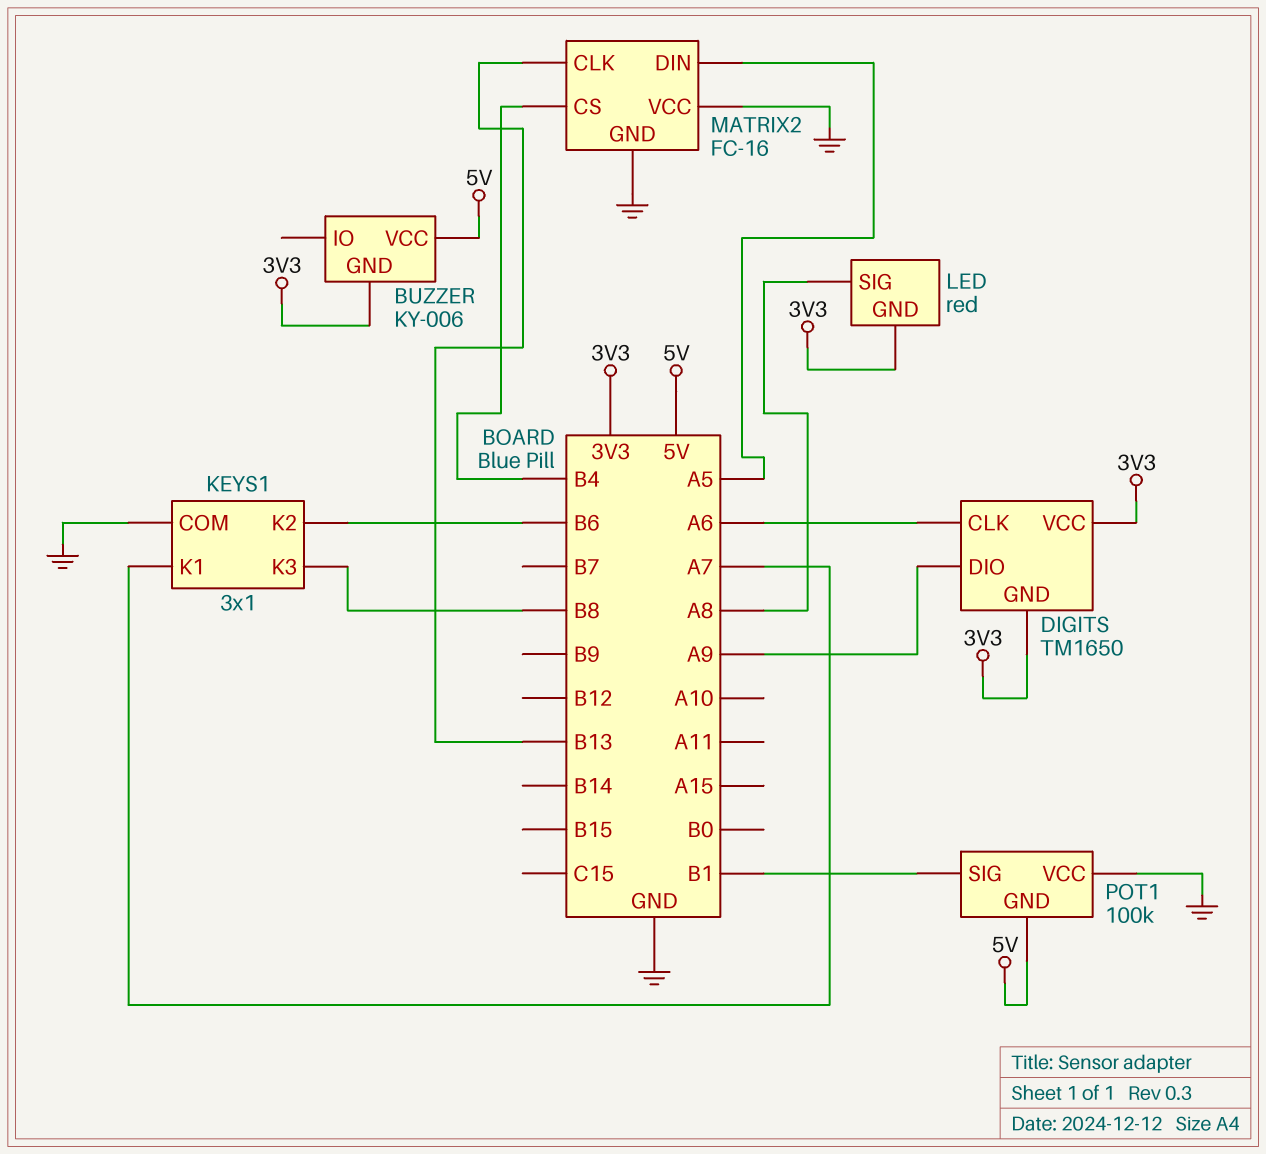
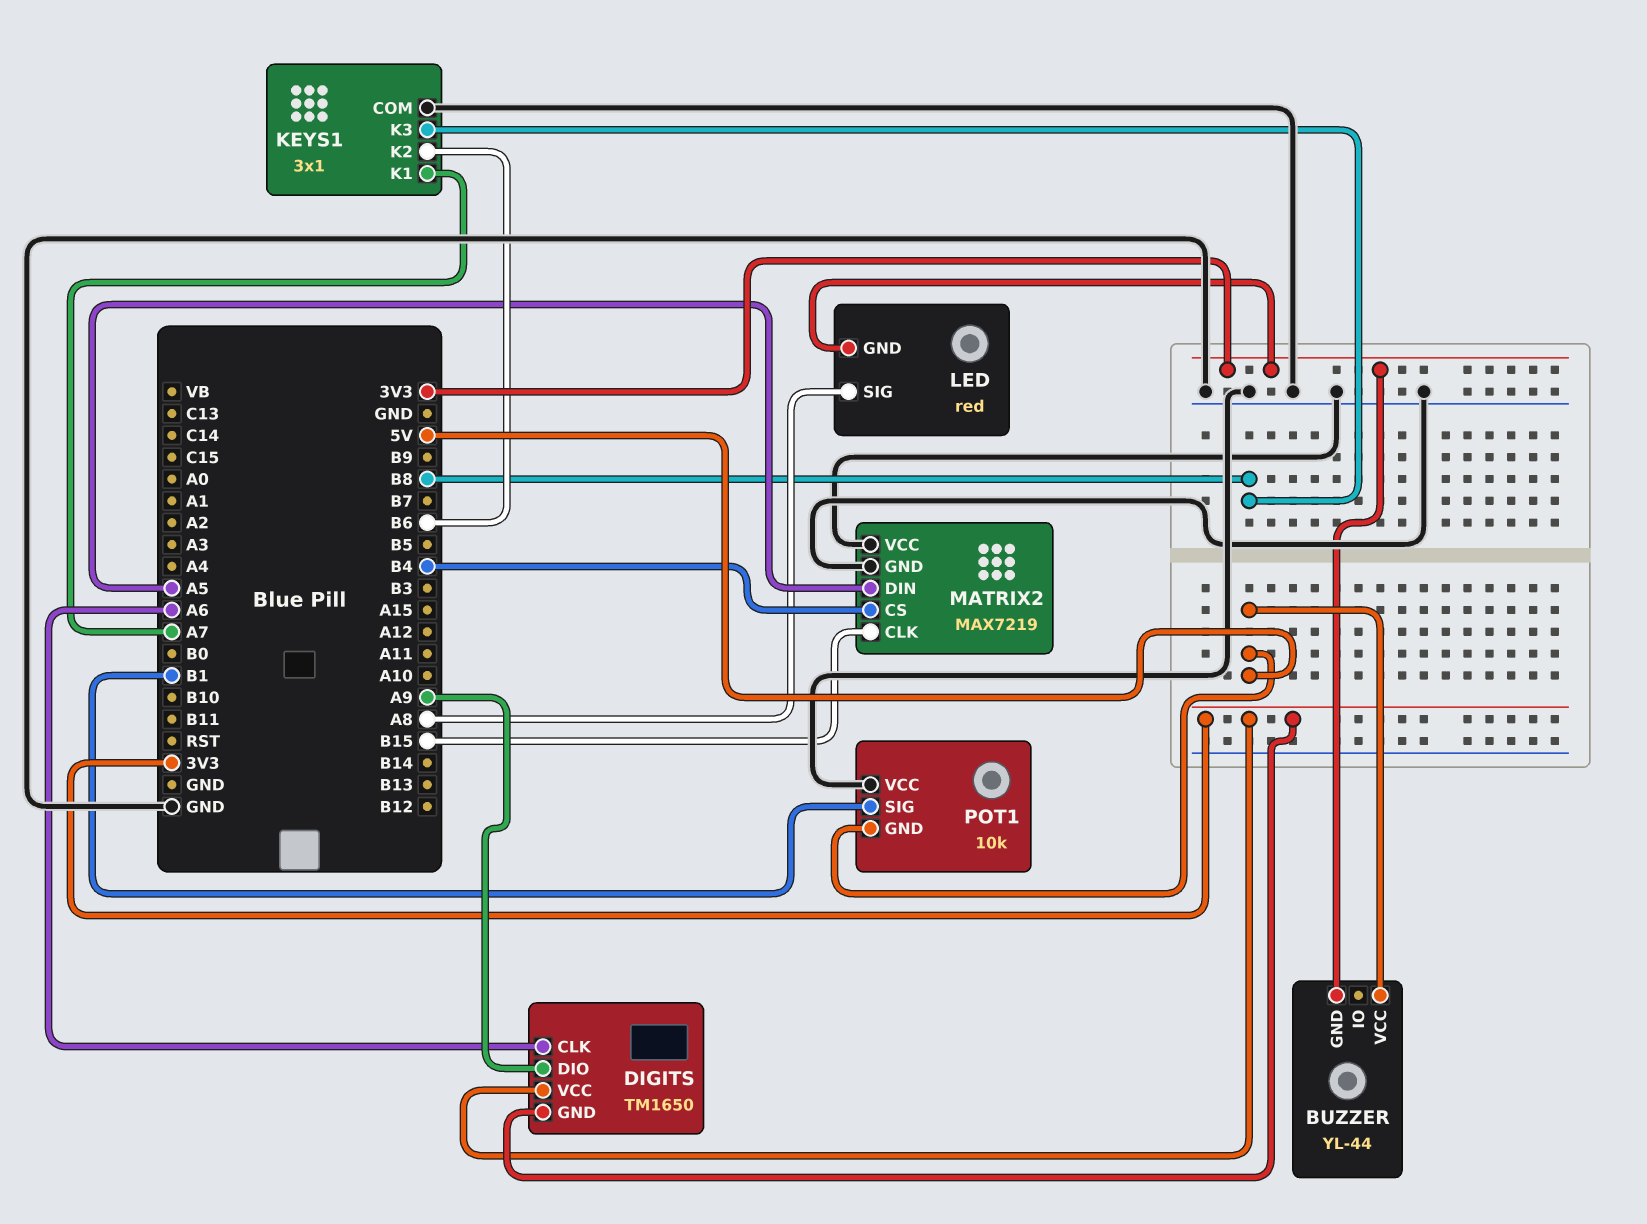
BUZZER: KY-006 -> YL-44
MATRIX2: FC-16 -> MAX7219
MATRIX2 pin CLK: B13 -> B15
POT1: 100k -> 10k

